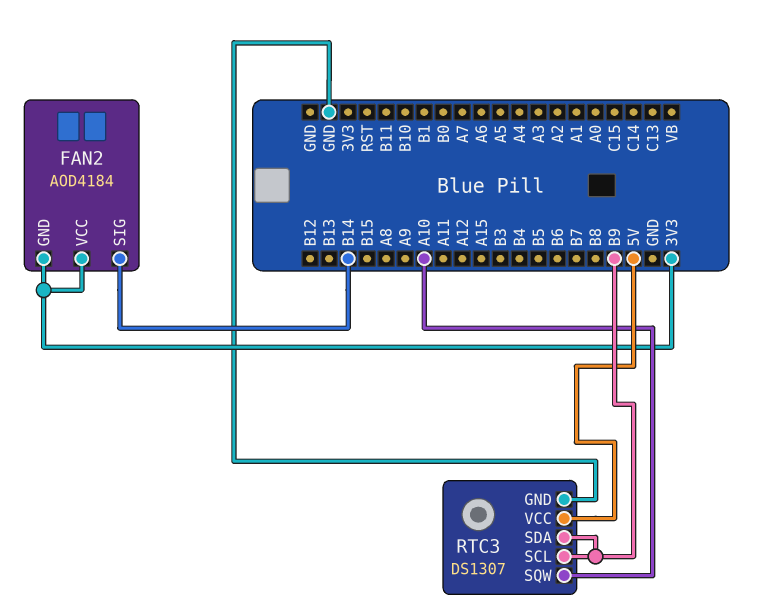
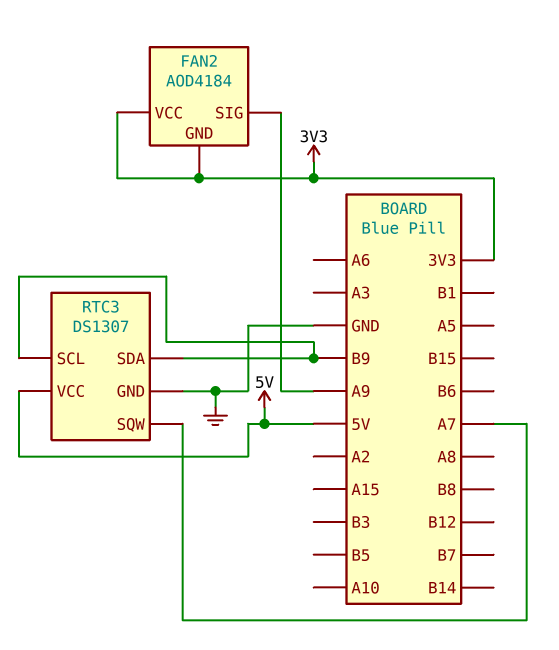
FAN2 pin SIG: B14 -> A9
RTC3 pin SQW: A10 -> A7

